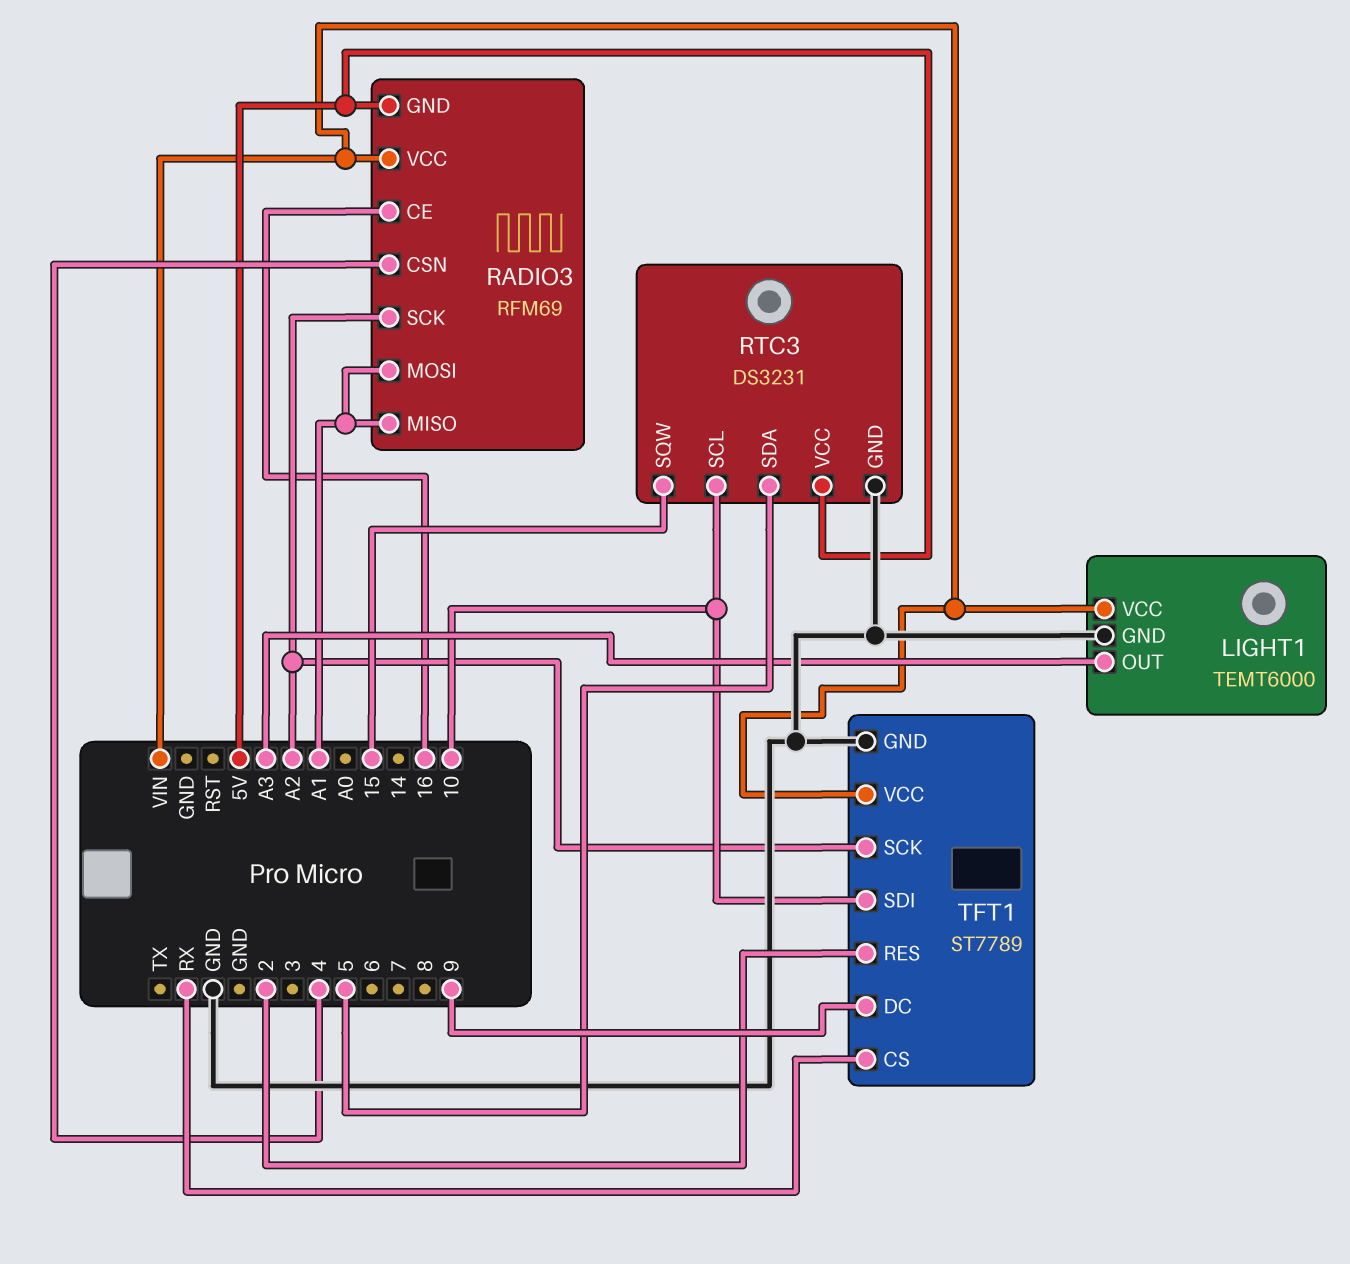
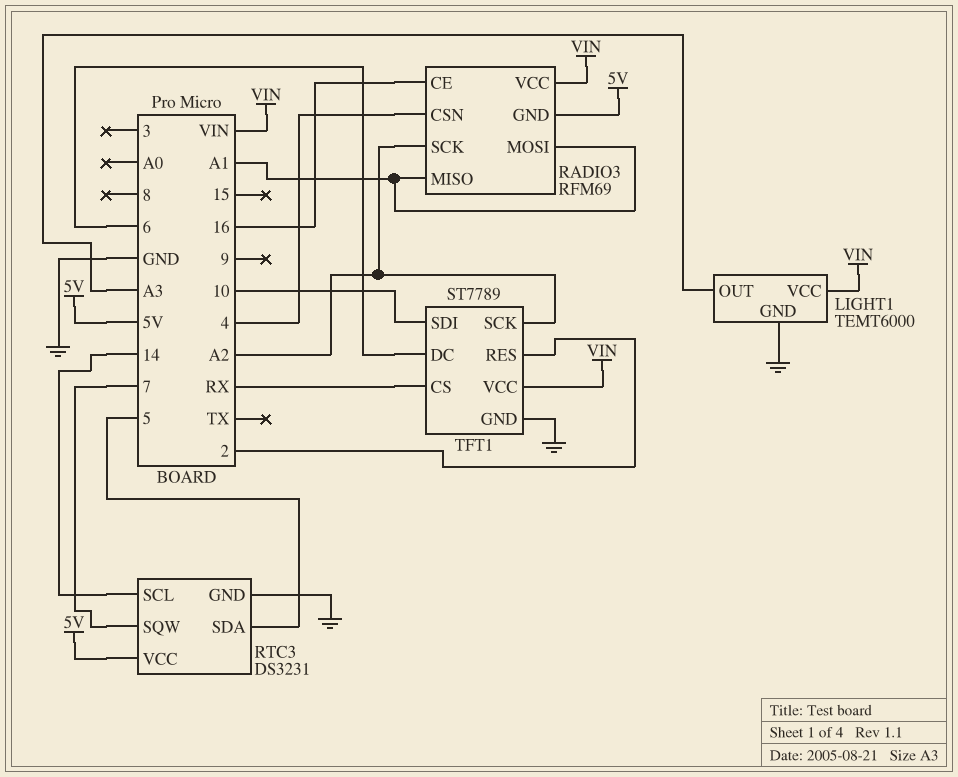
RTC3 pin SCL: 10 -> 14
RTC3 pin SQW: 15 -> 7
TFT1 pin DC: 9 -> 6

